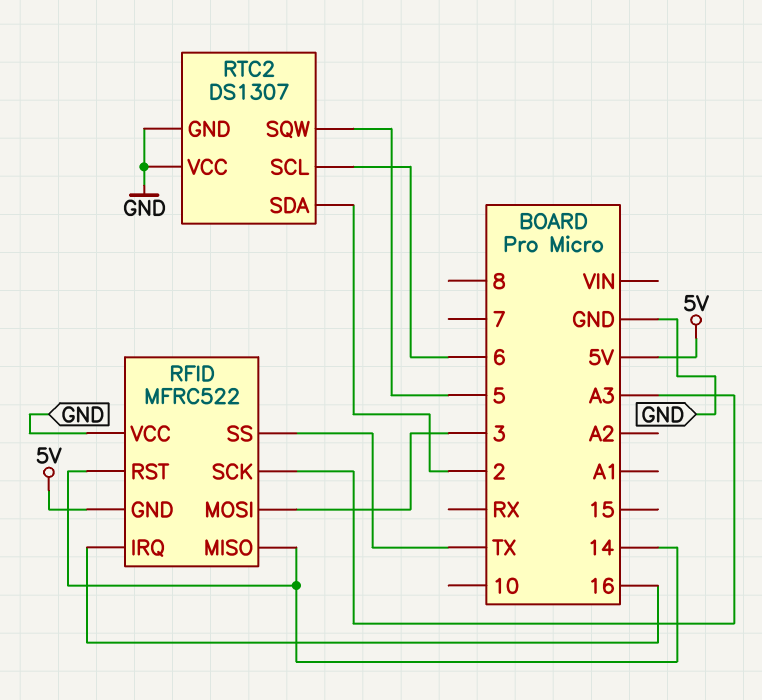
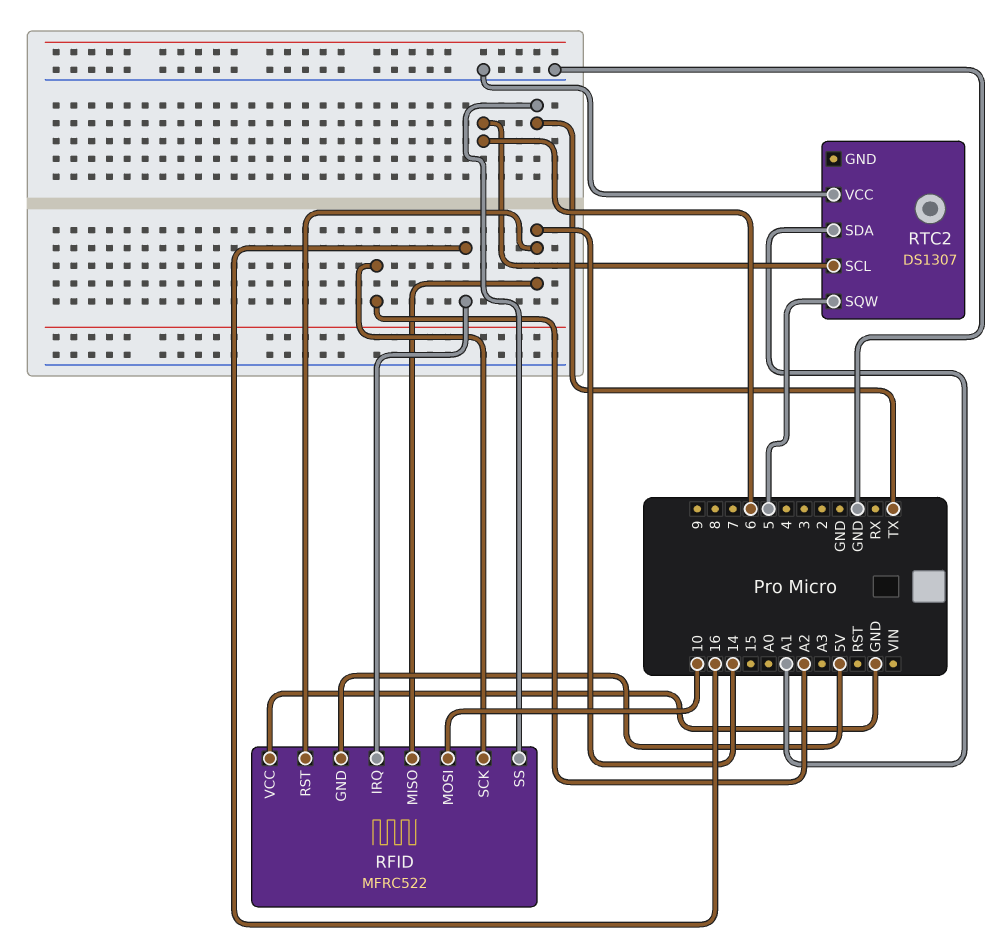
RFID pin MOSI: 3 -> 10
RFID pin SCK: A3 -> A2
RTC2 pin GND: GND -> none
RTC2 pin SDA: 2 -> A1

